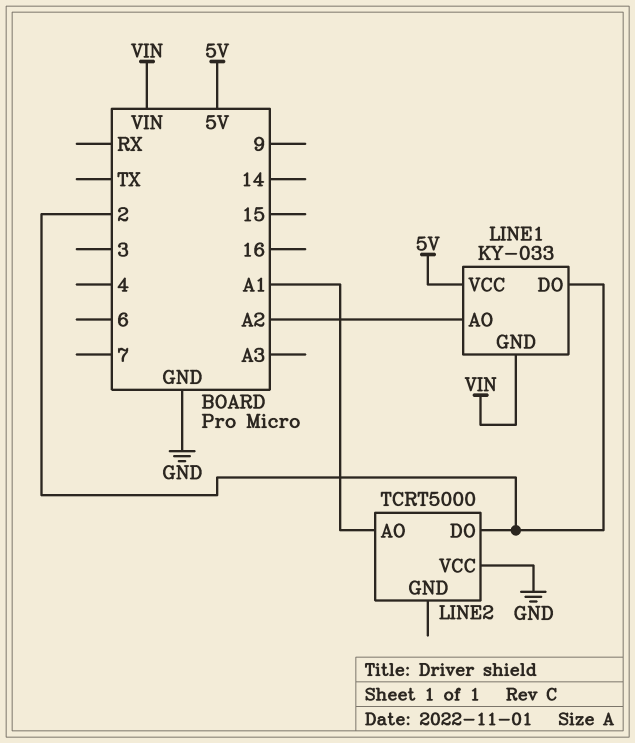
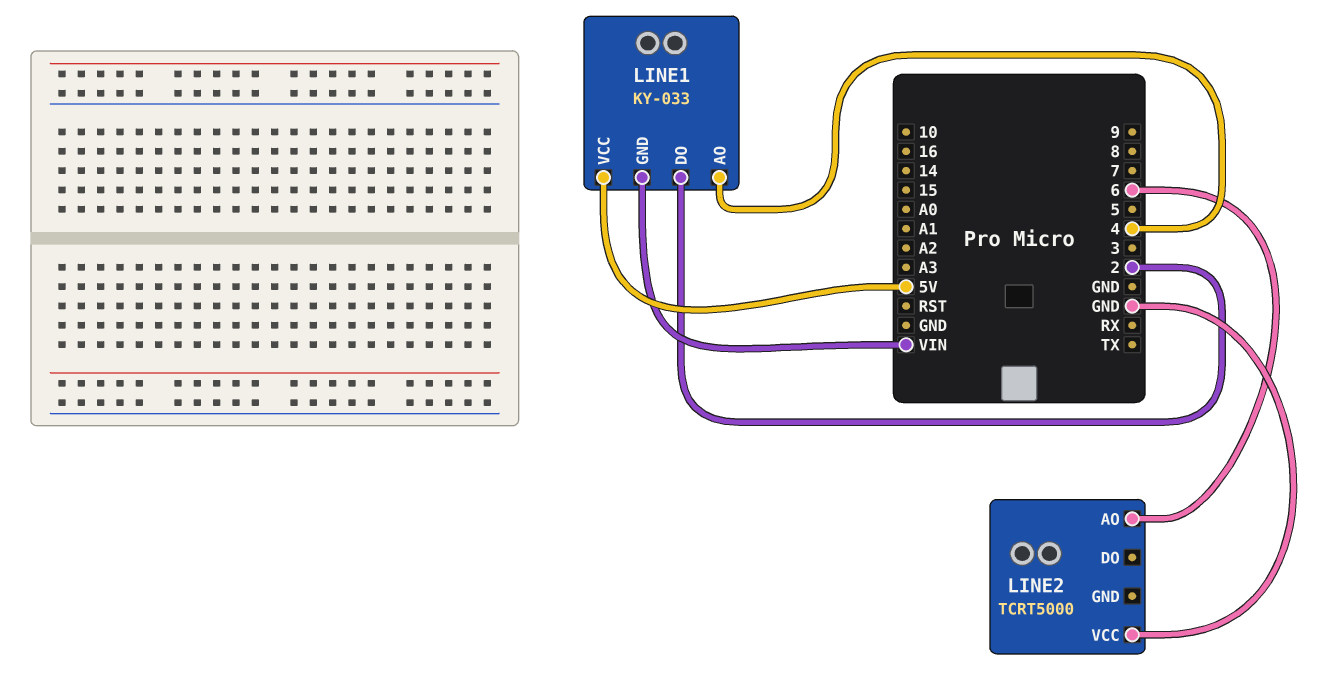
LINE1 pin AO: A2 -> 4
LINE2 pin AO: A1 -> 6
LINE2 pin DO: 2 -> none

